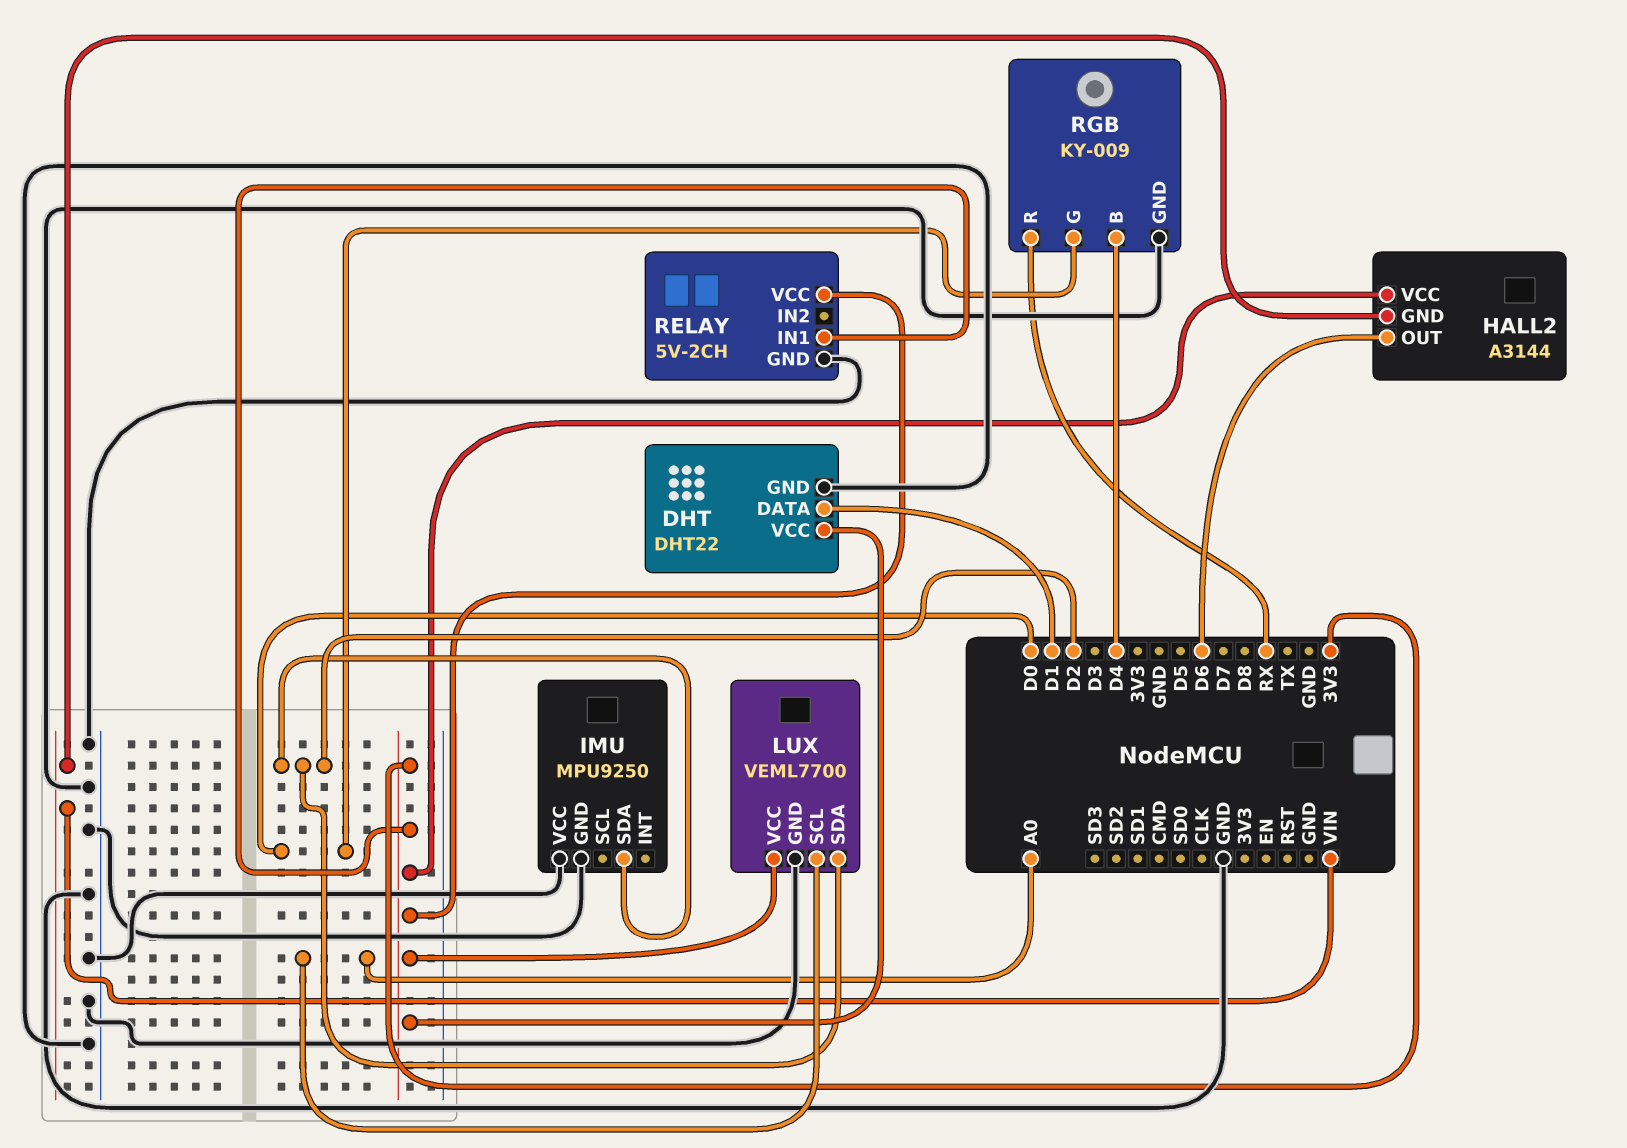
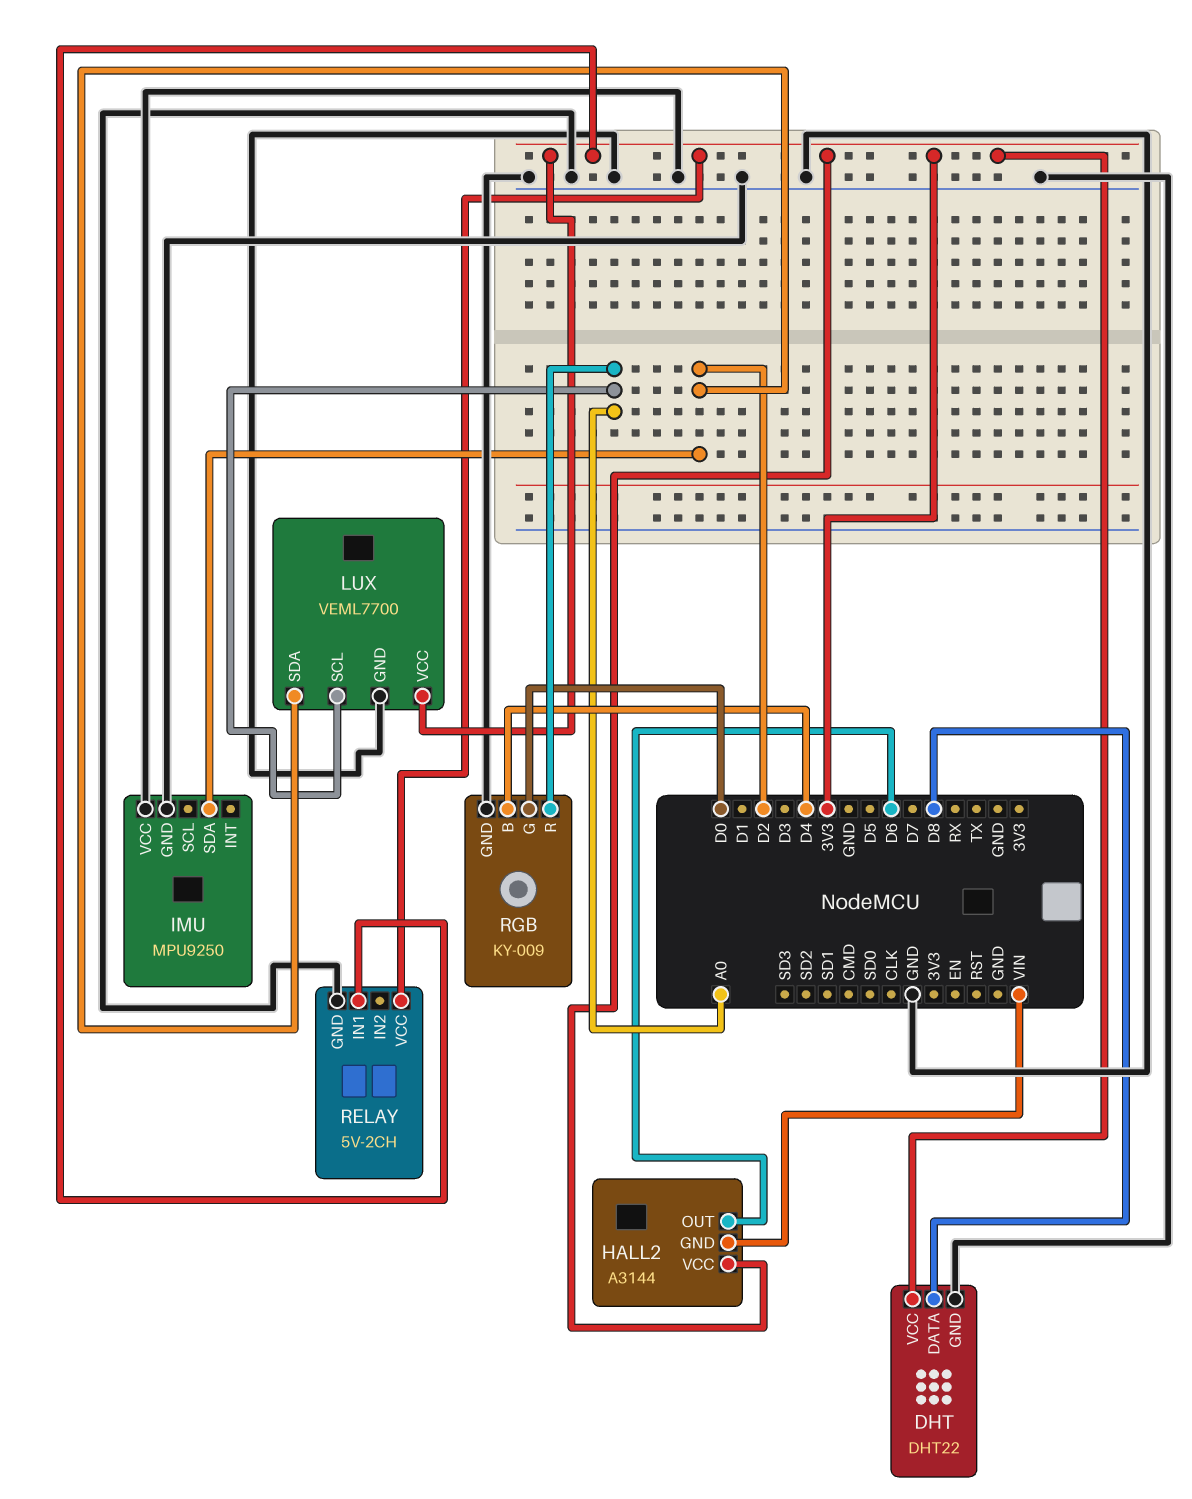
DHT pin DATA: D1 -> D8
RGB pin R: RX -> A0

